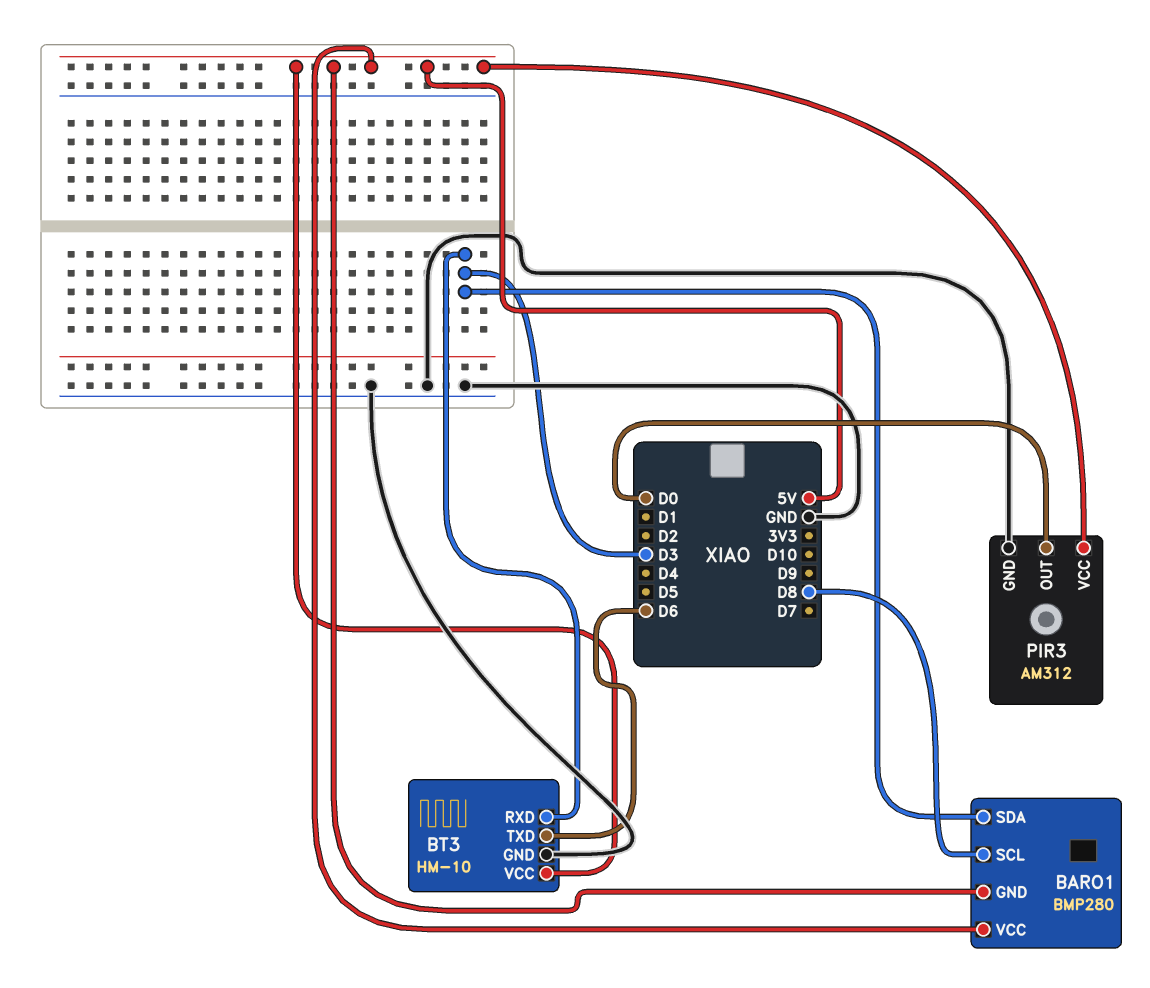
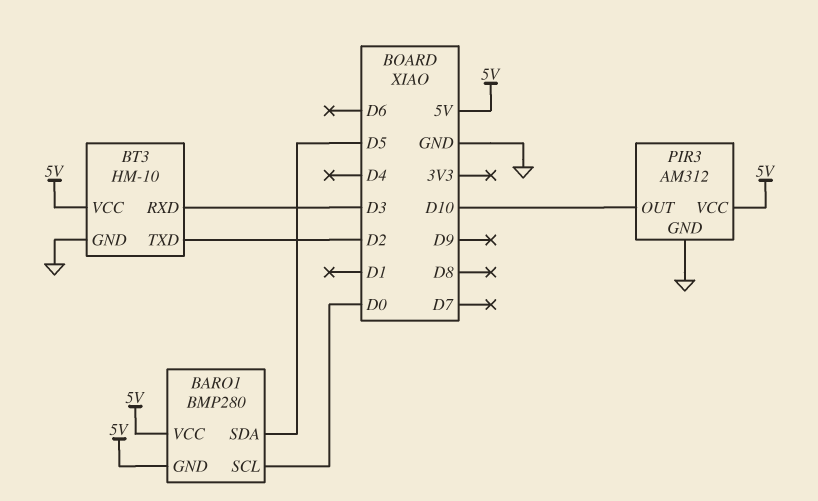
BARO1 pin SCL: D8 -> D0
BARO1 pin SDA: D3 -> D5
BT3 pin TXD: D6 -> D2
PIR3 pin OUT: D0 -> D10

